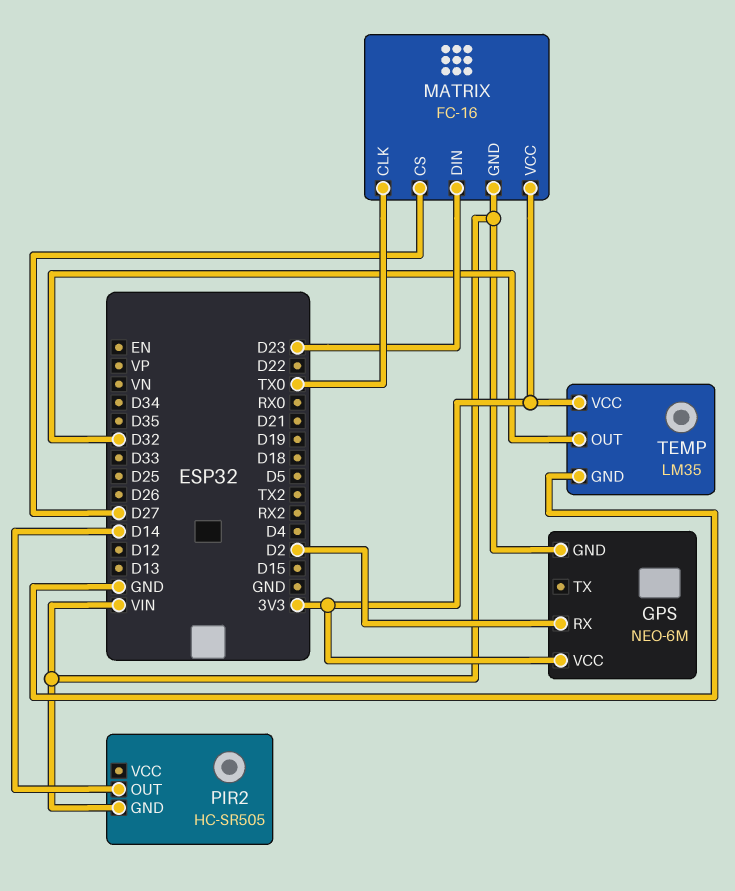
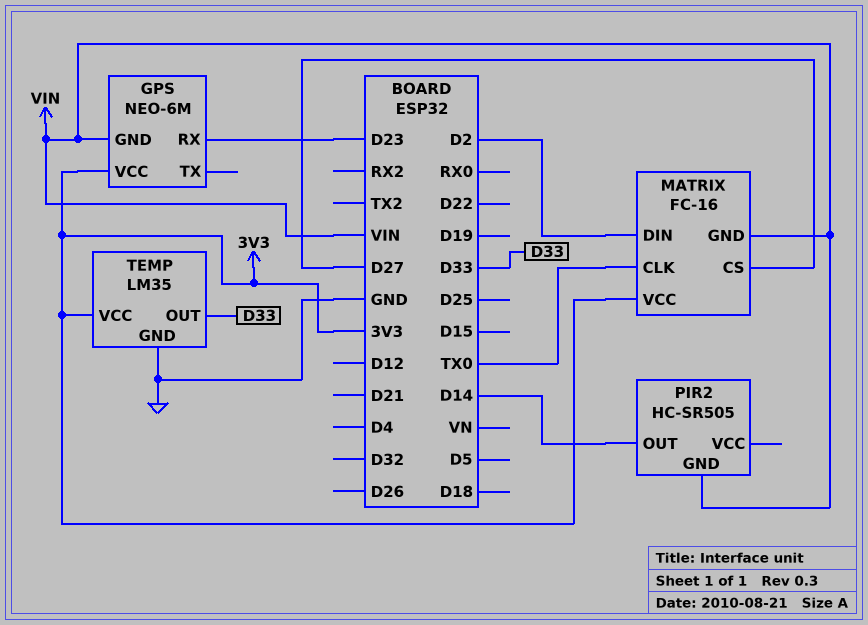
GPS pin RX: D2 -> D23
MATRIX pin DIN: D23 -> D2
TEMP pin OUT: D32 -> D33

